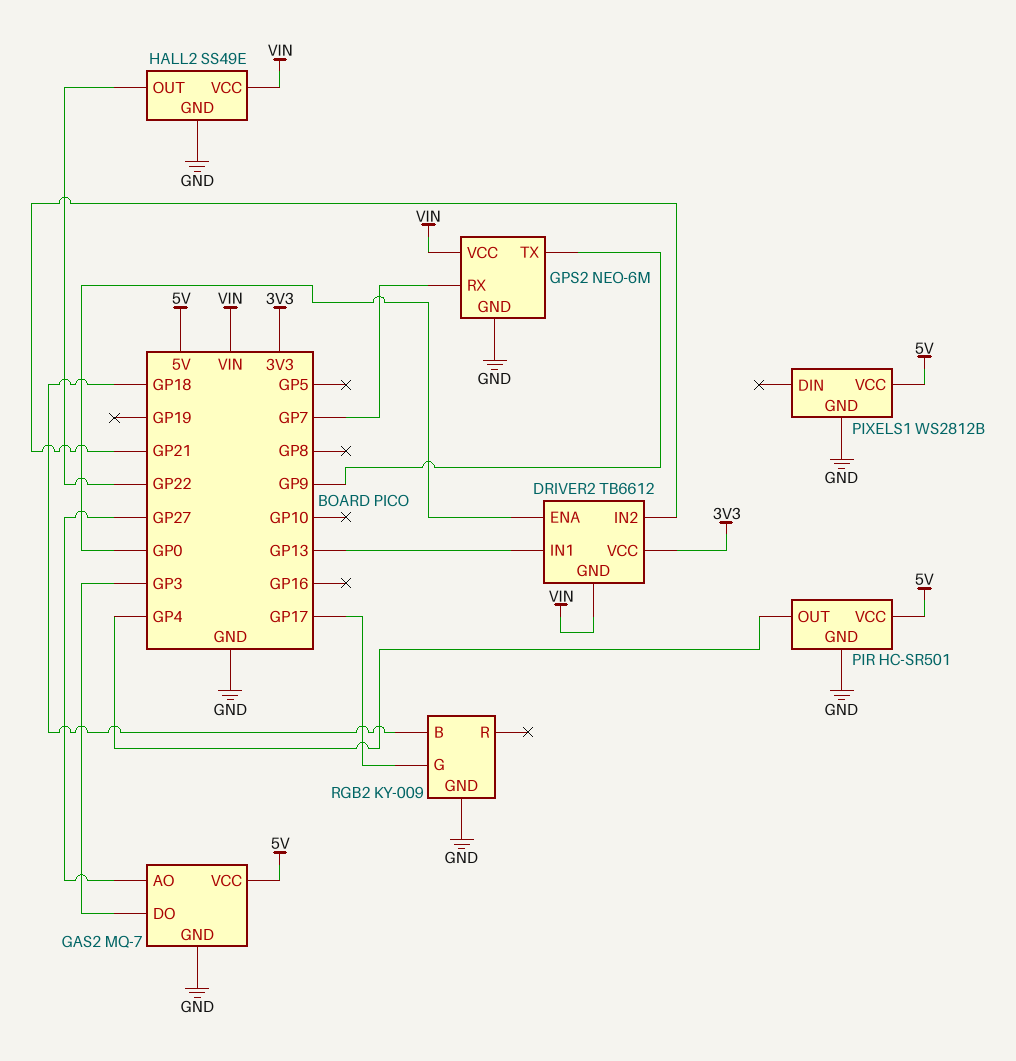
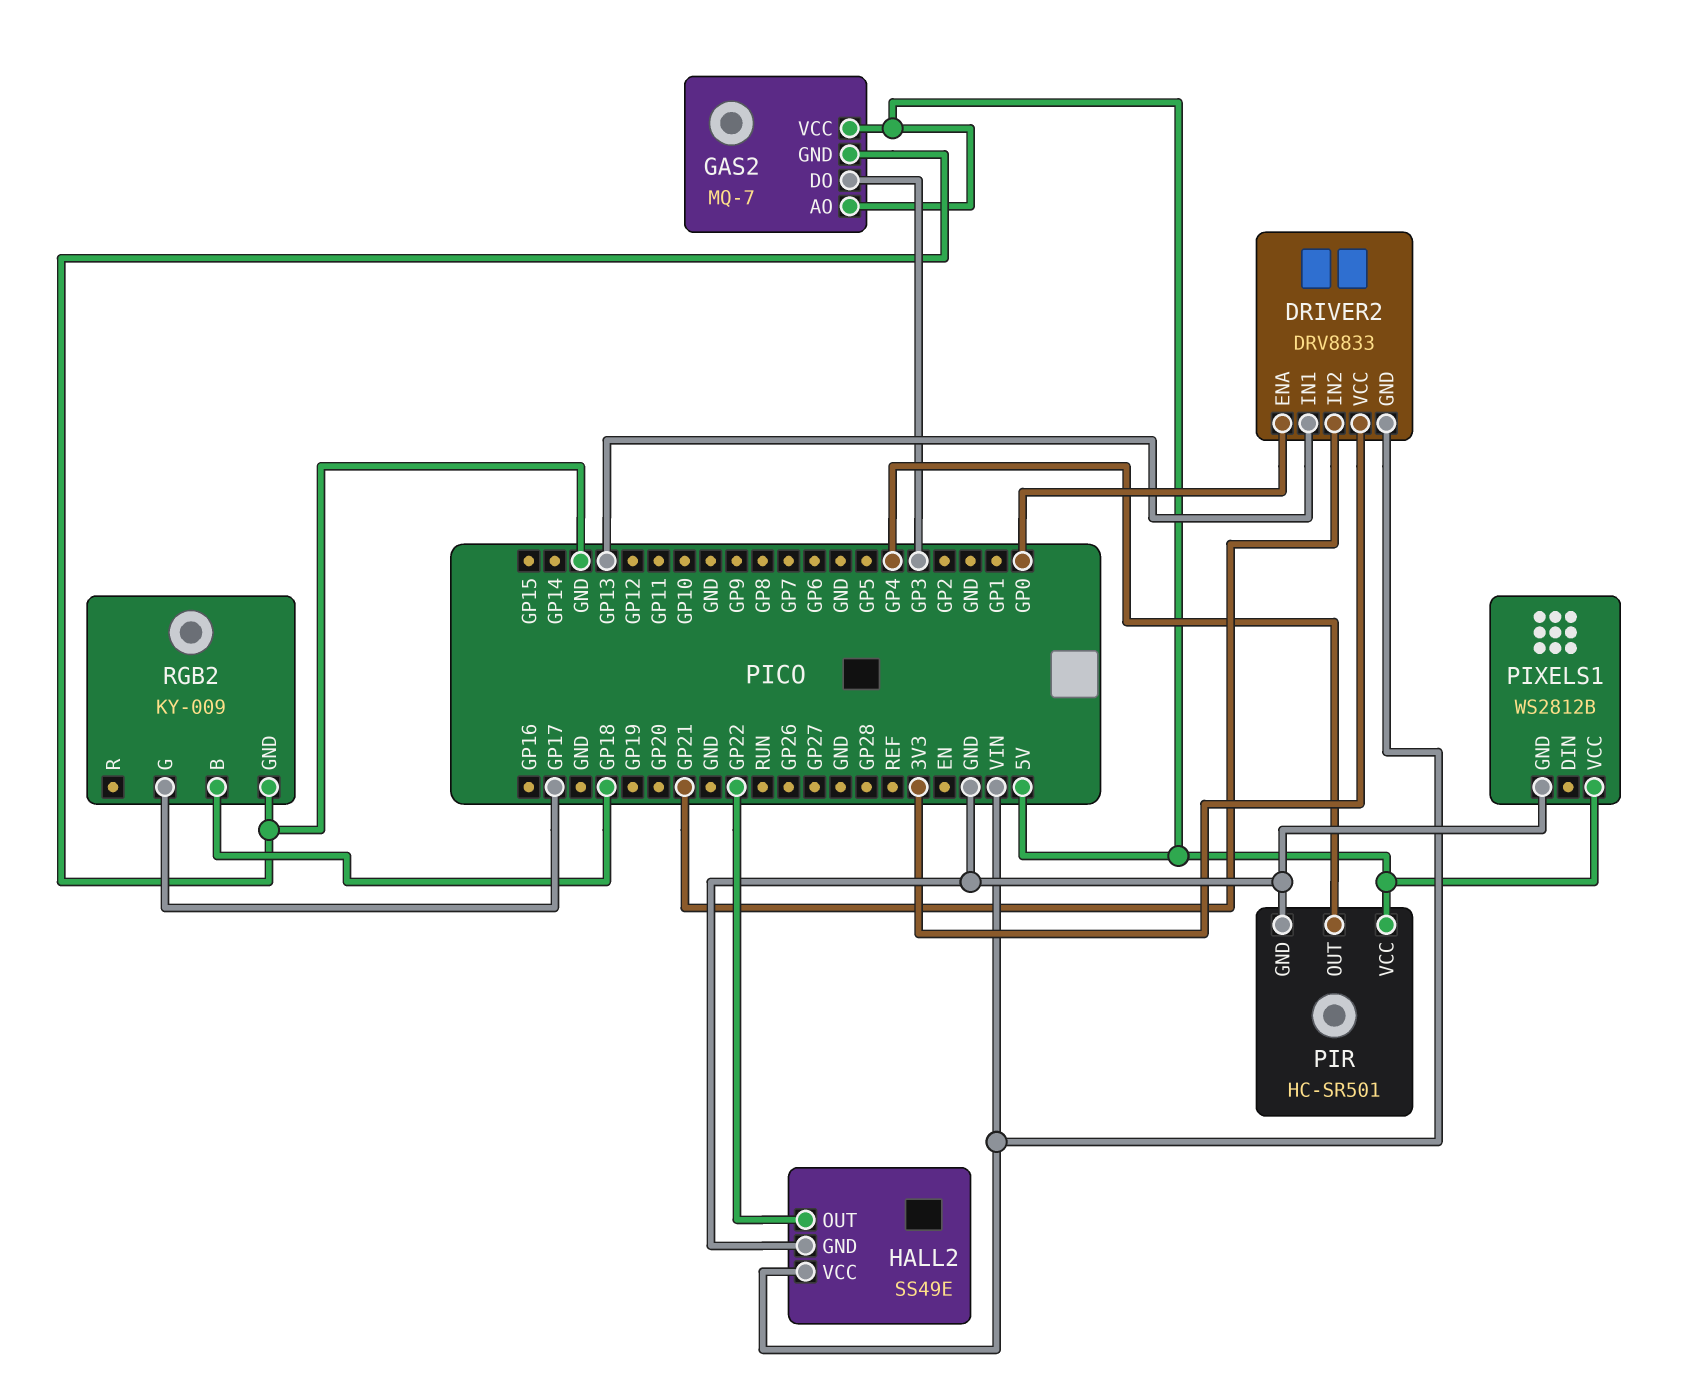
DRIVER2: TB6612 -> DRV8833
GAS2 pin AO: GP27 -> 5V
GPS2: NEO-6M -> none
GPS2 pin GND: GND -> none
GPS2 pin RX: GP7 -> none
GPS2 pin TX: GP9 -> none
GPS2 pin VCC: VIN -> none

